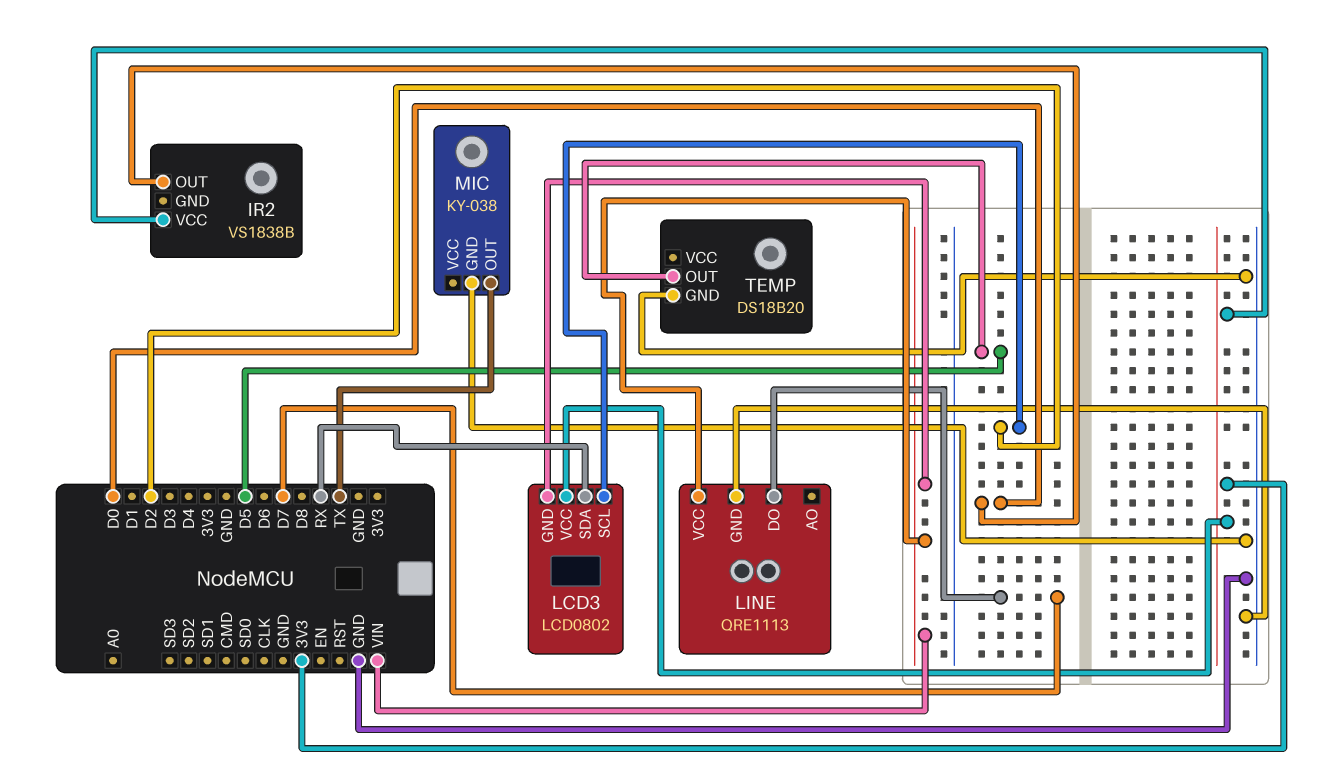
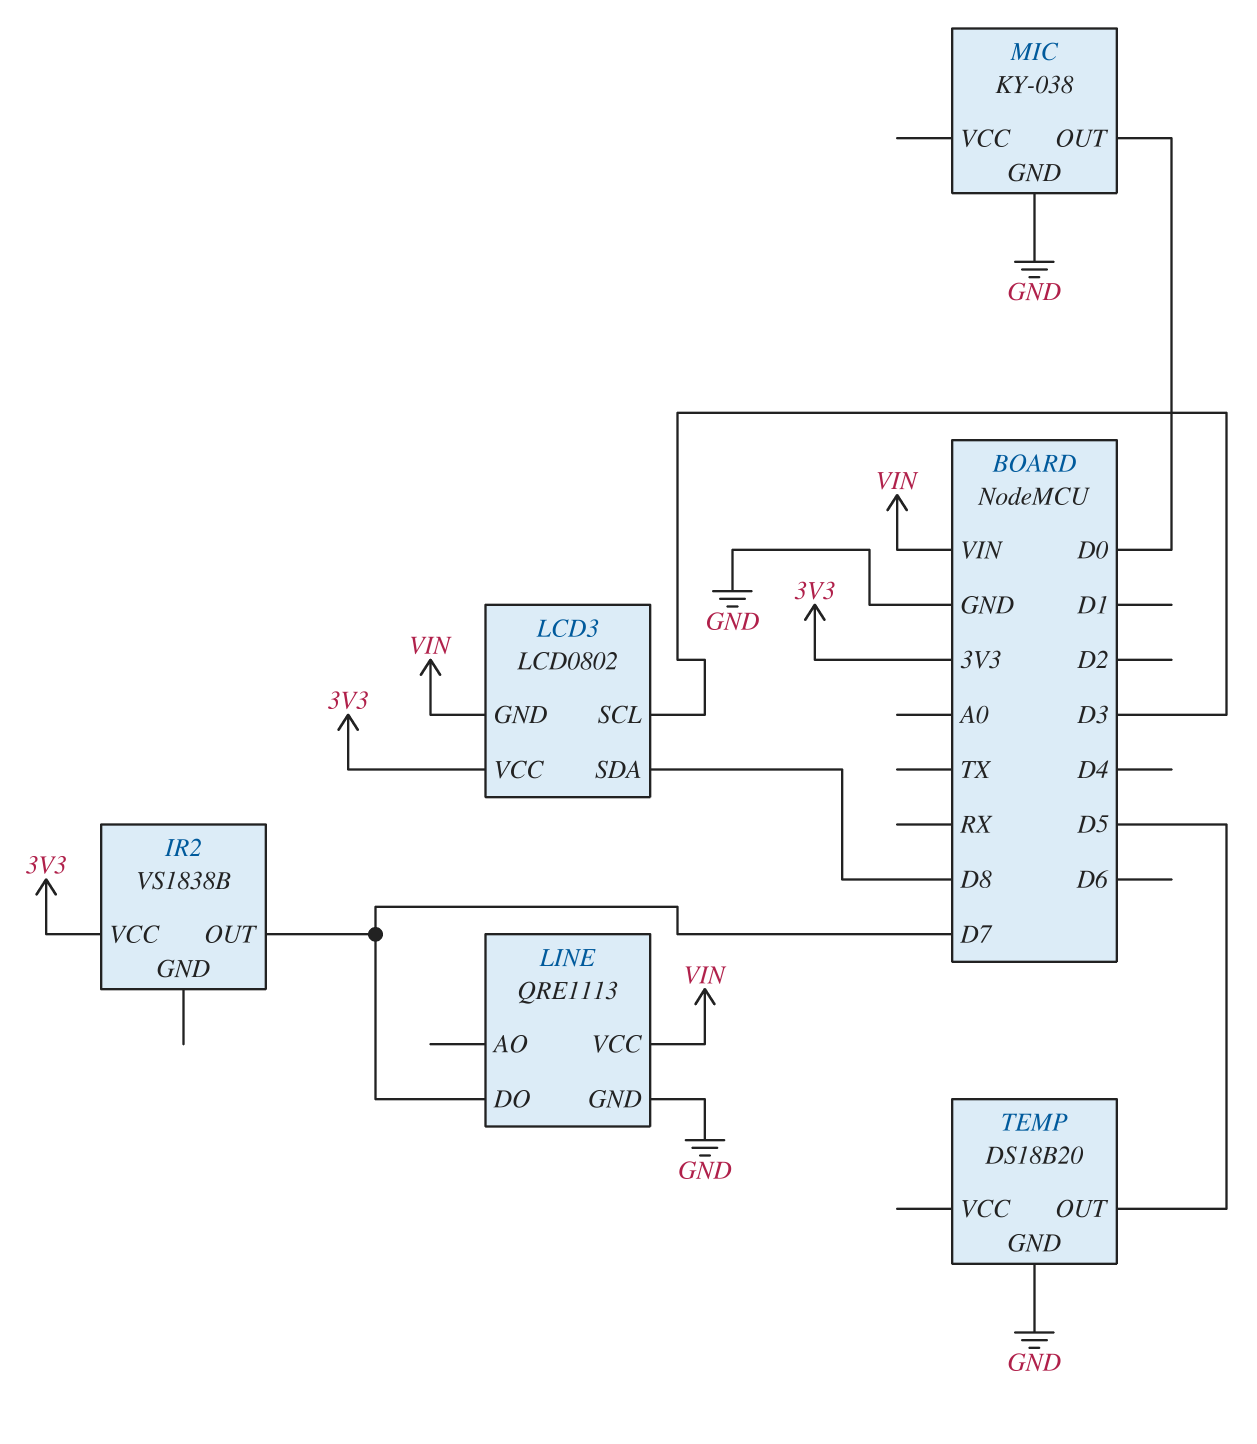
IR2 pin OUT: D0 -> D7
LCD3 pin SCL: D2 -> D3
LCD3 pin SDA: RX -> D8
MIC pin OUT: TX -> D0

